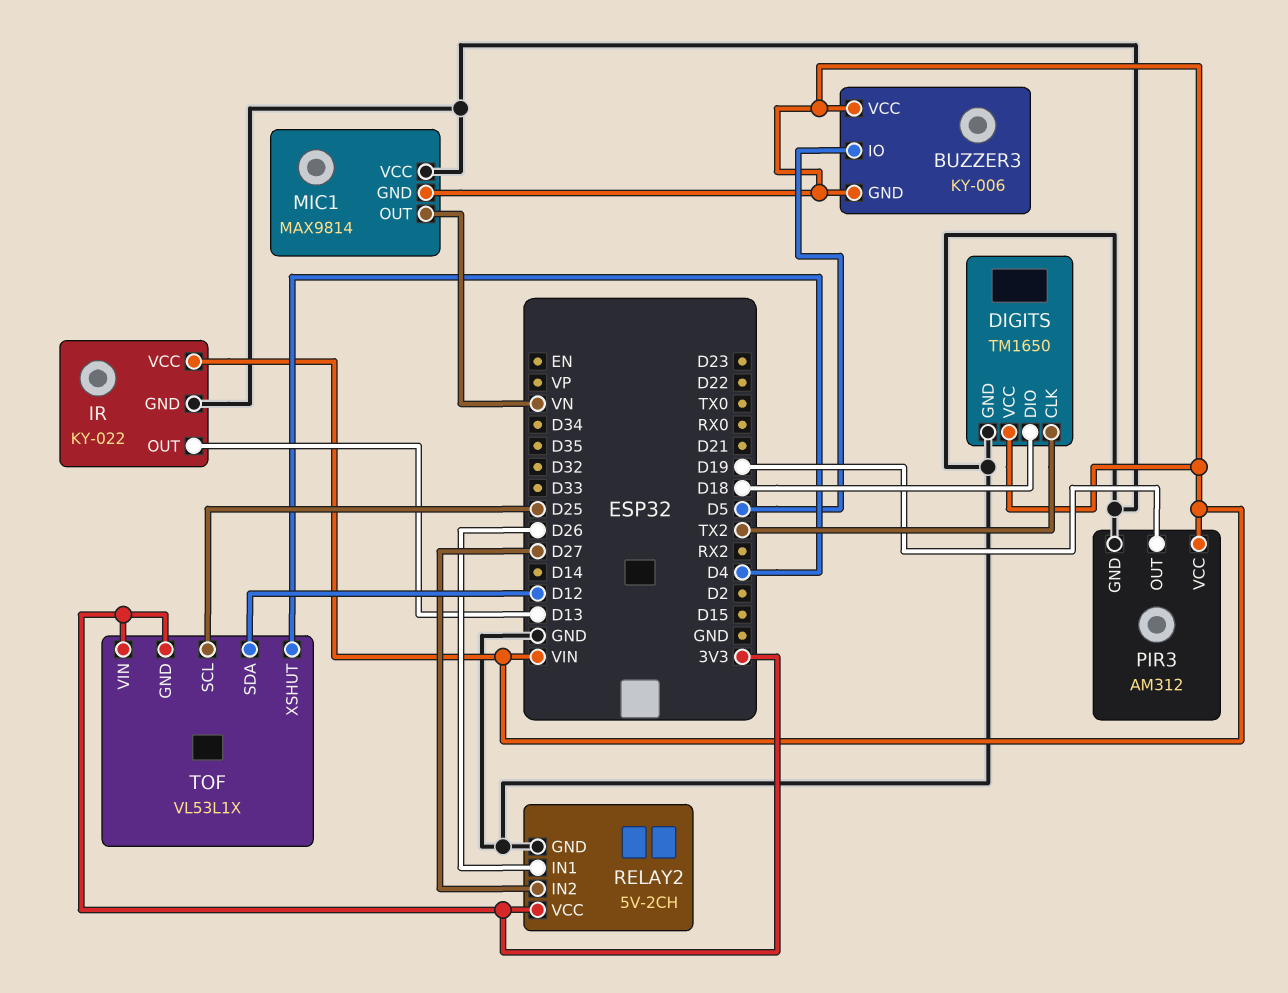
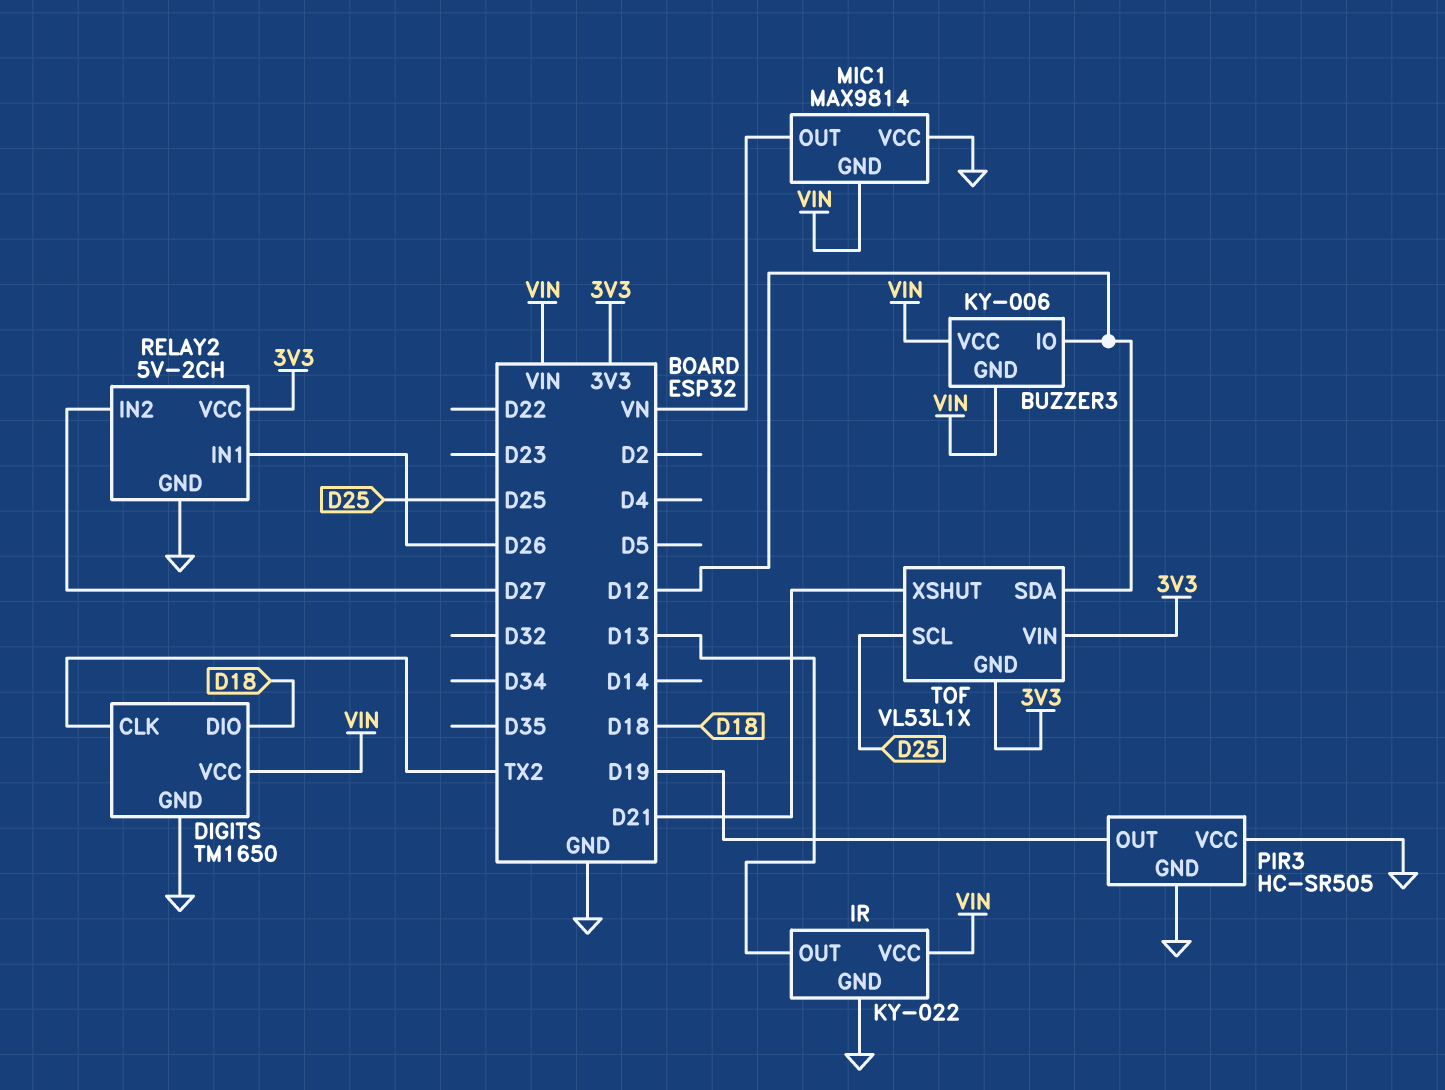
BUZZER3 pin IO: D5 -> D12
PIR3: AM312 -> HC-SR505
PIR3 pin VCC: VIN -> GND
TOF pin XSHUT: D4 -> D21

